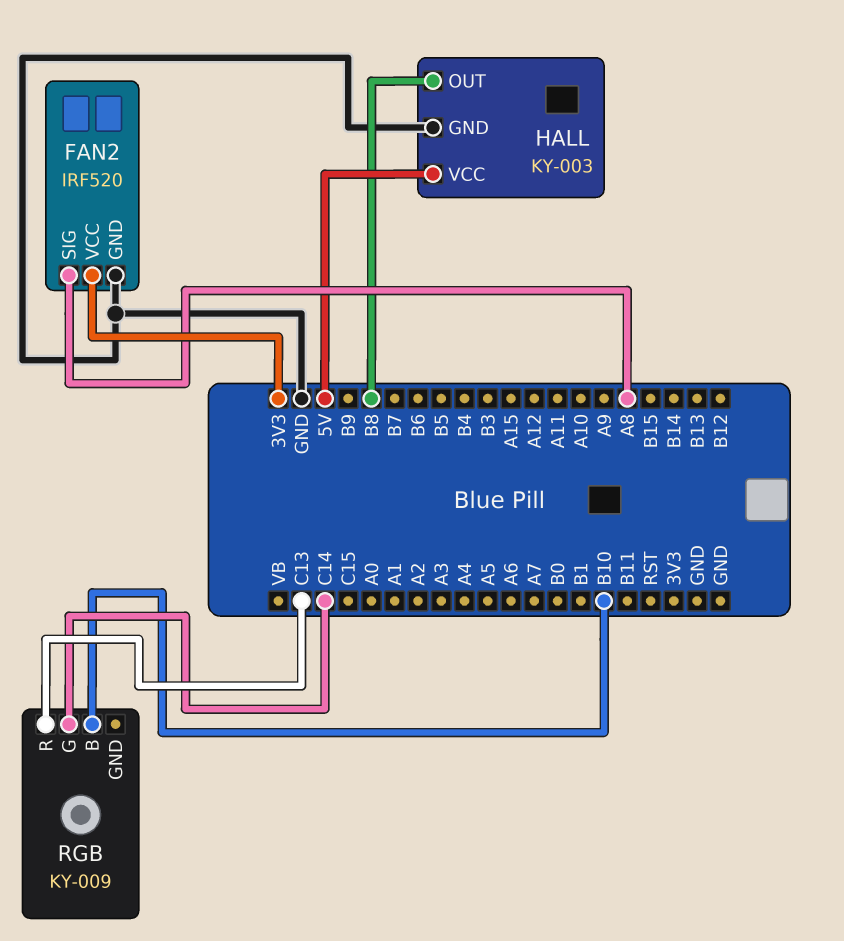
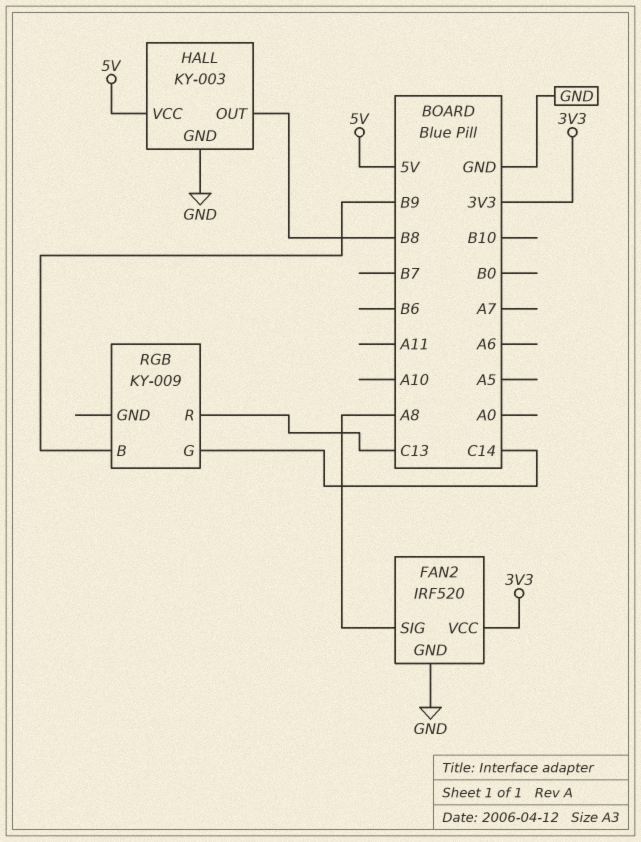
RGB pin B: B10 -> B9

